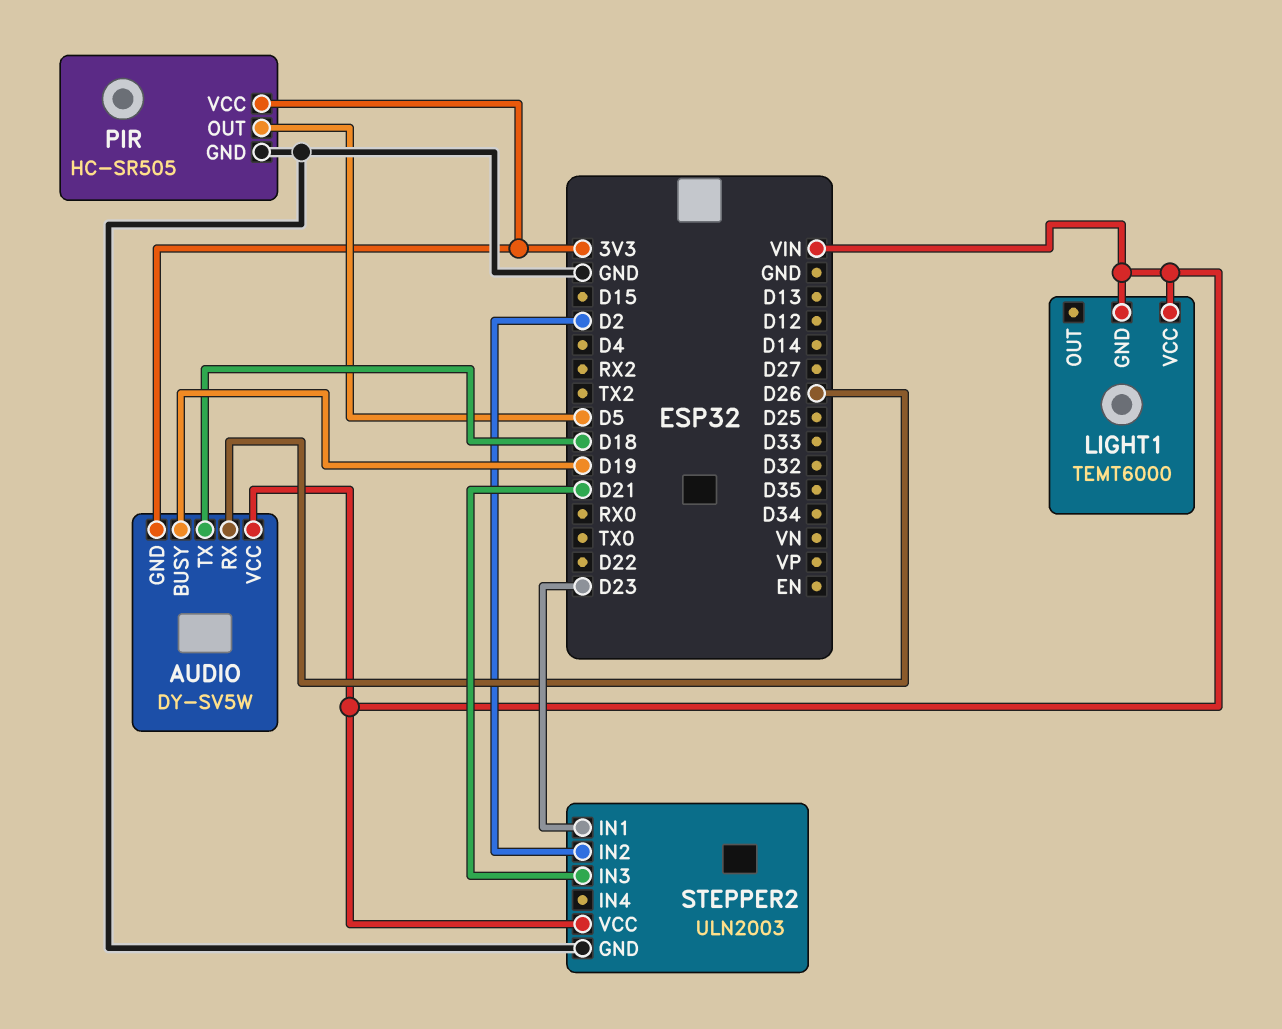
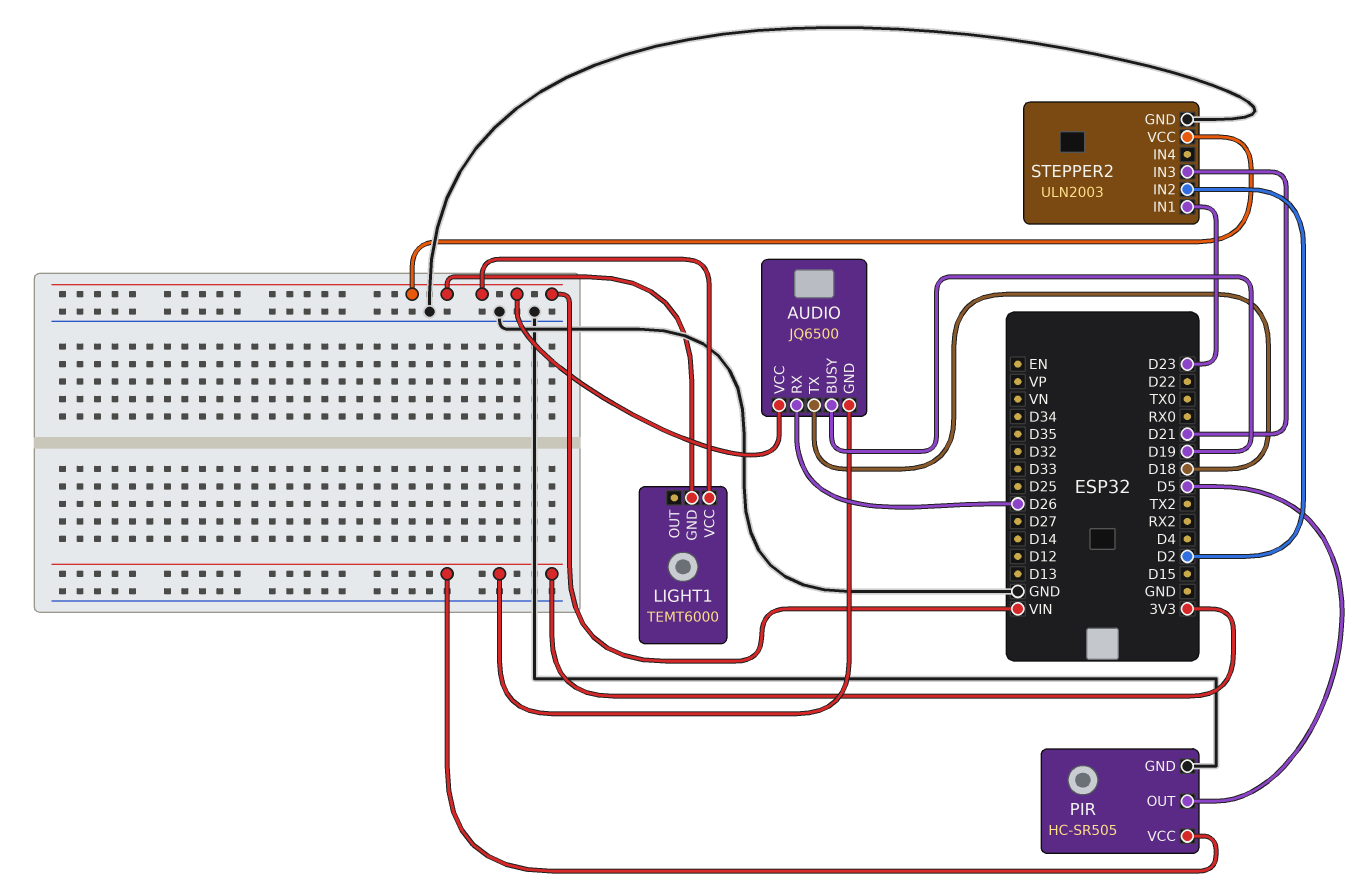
AUDIO: DY-SV5W -> JQ6500

